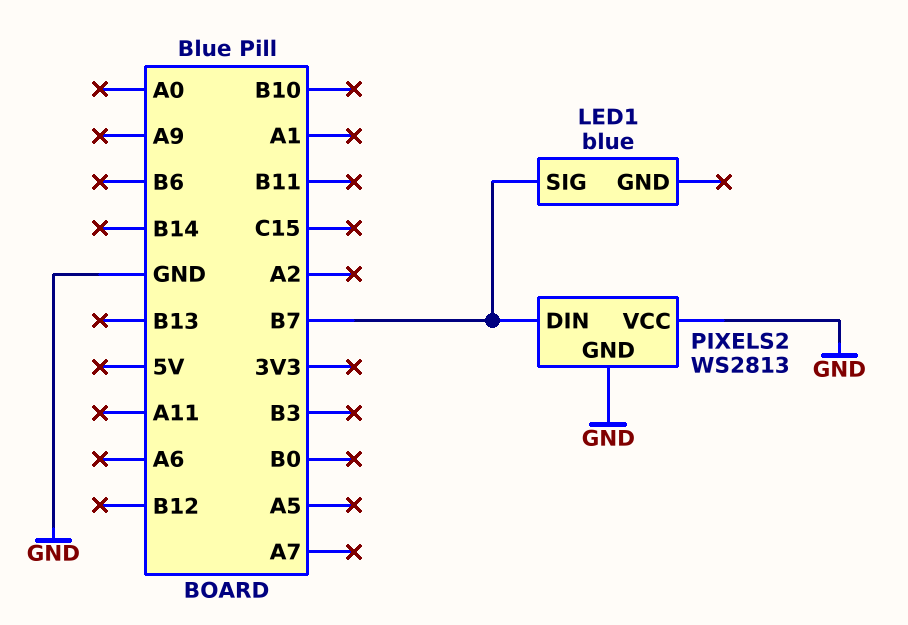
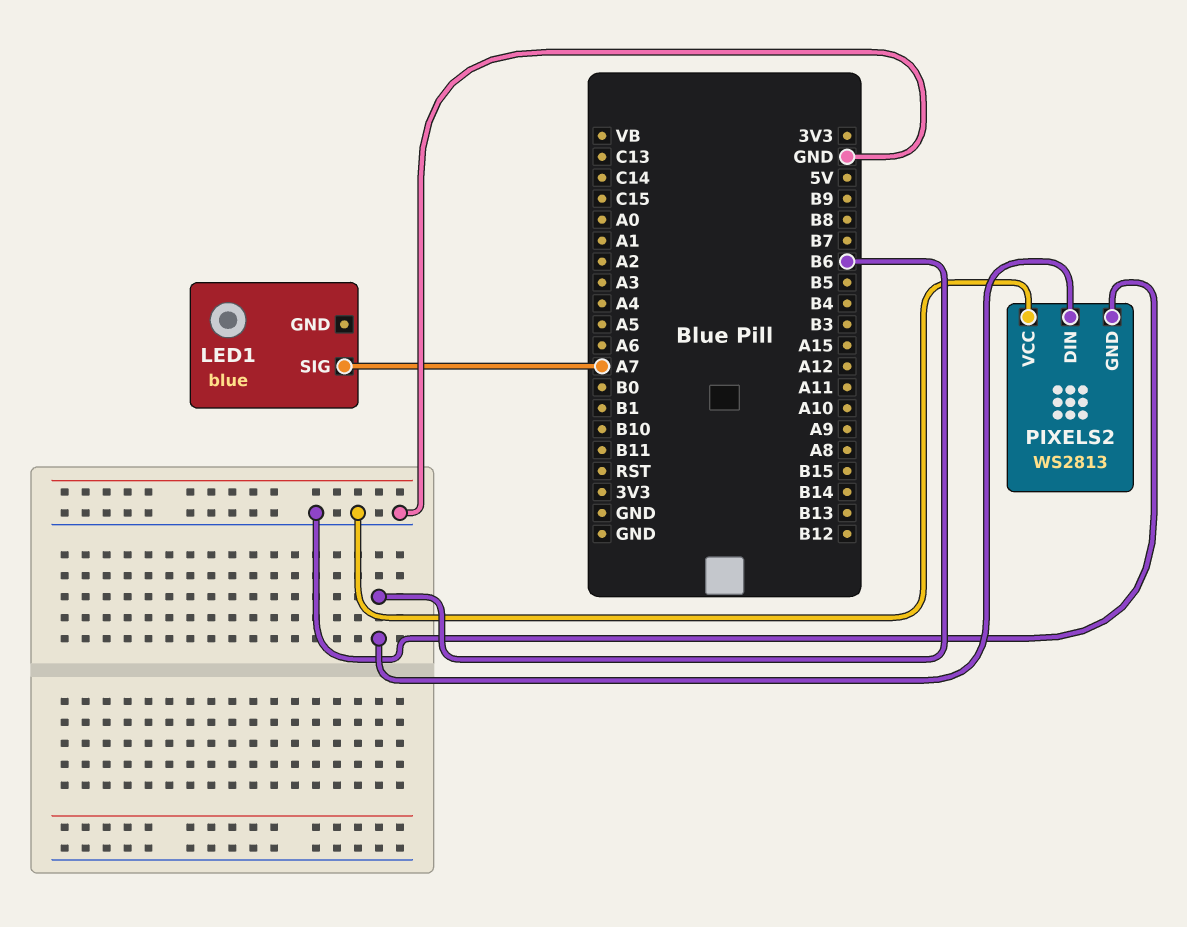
LED1 pin SIG: B7 -> A7
PIXELS2 pin DIN: B7 -> B6

